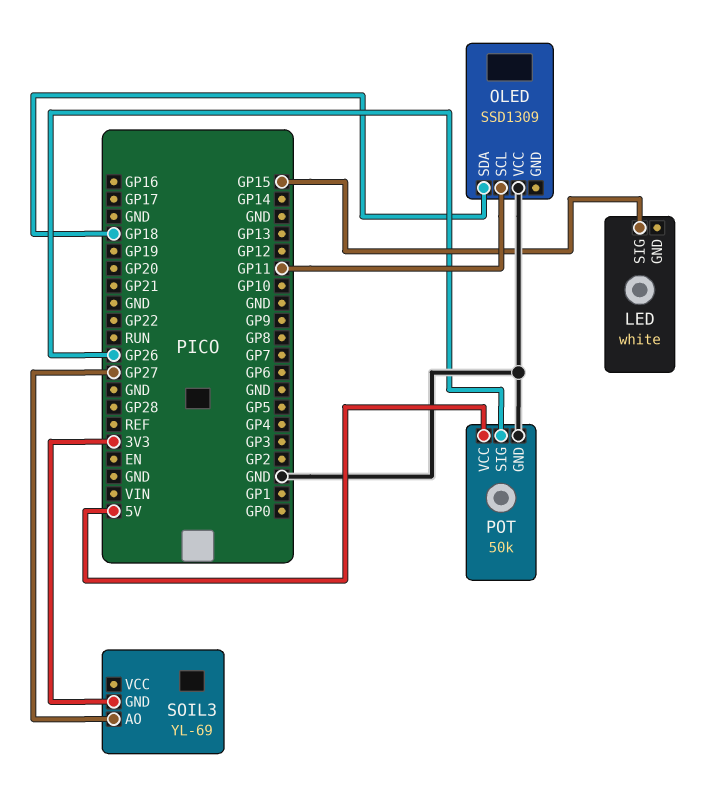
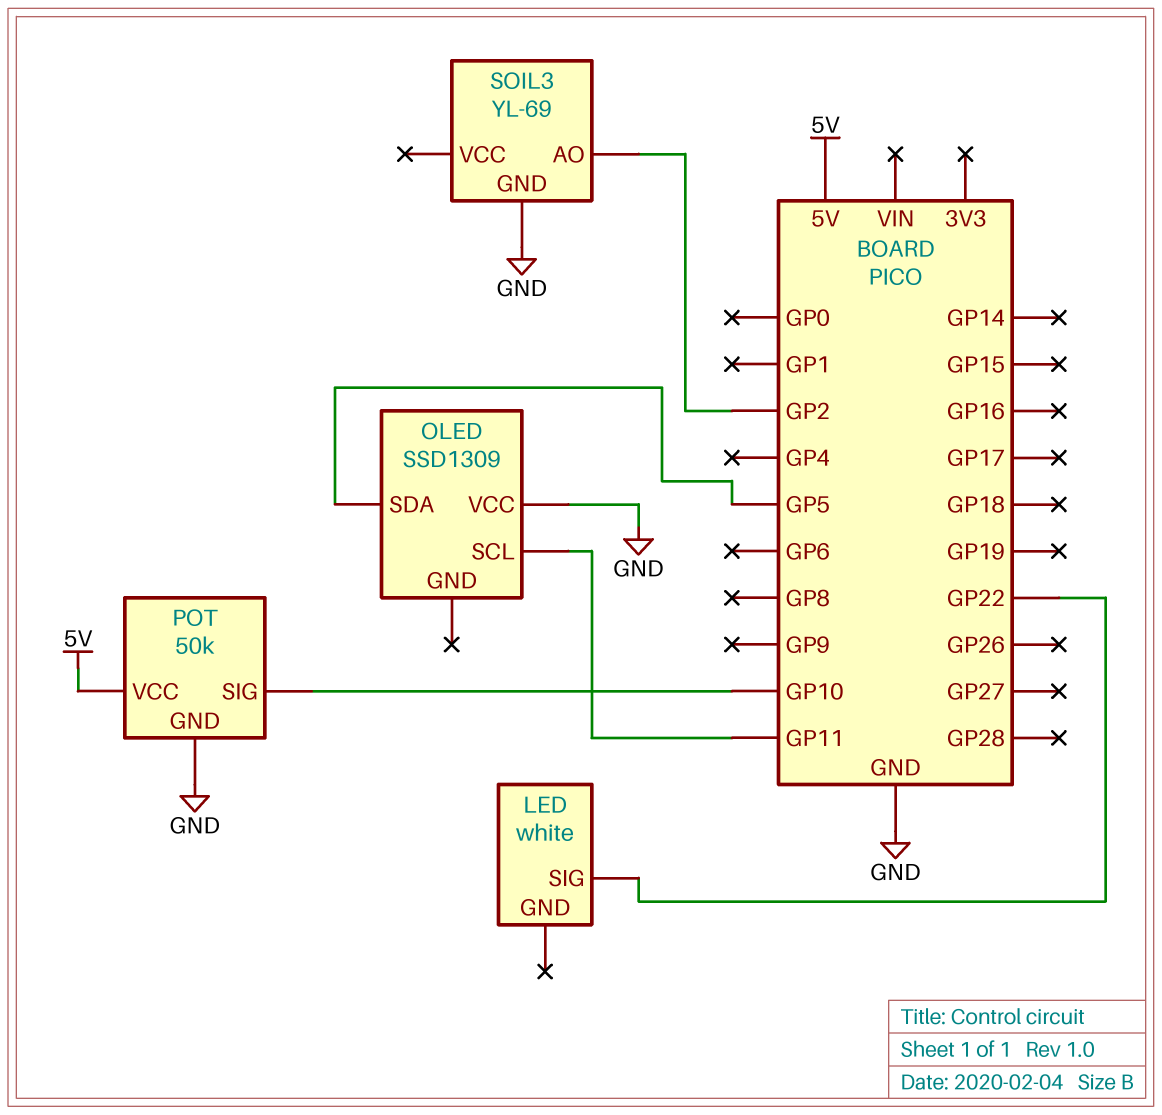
LED pin SIG: GP15 -> GP22
OLED pin SDA: GP18 -> GP5
POT pin SIG: GP26 -> GP10
SOIL3 pin AO: GP27 -> GP2
SOIL3 pin GND: 3V3 -> GND

